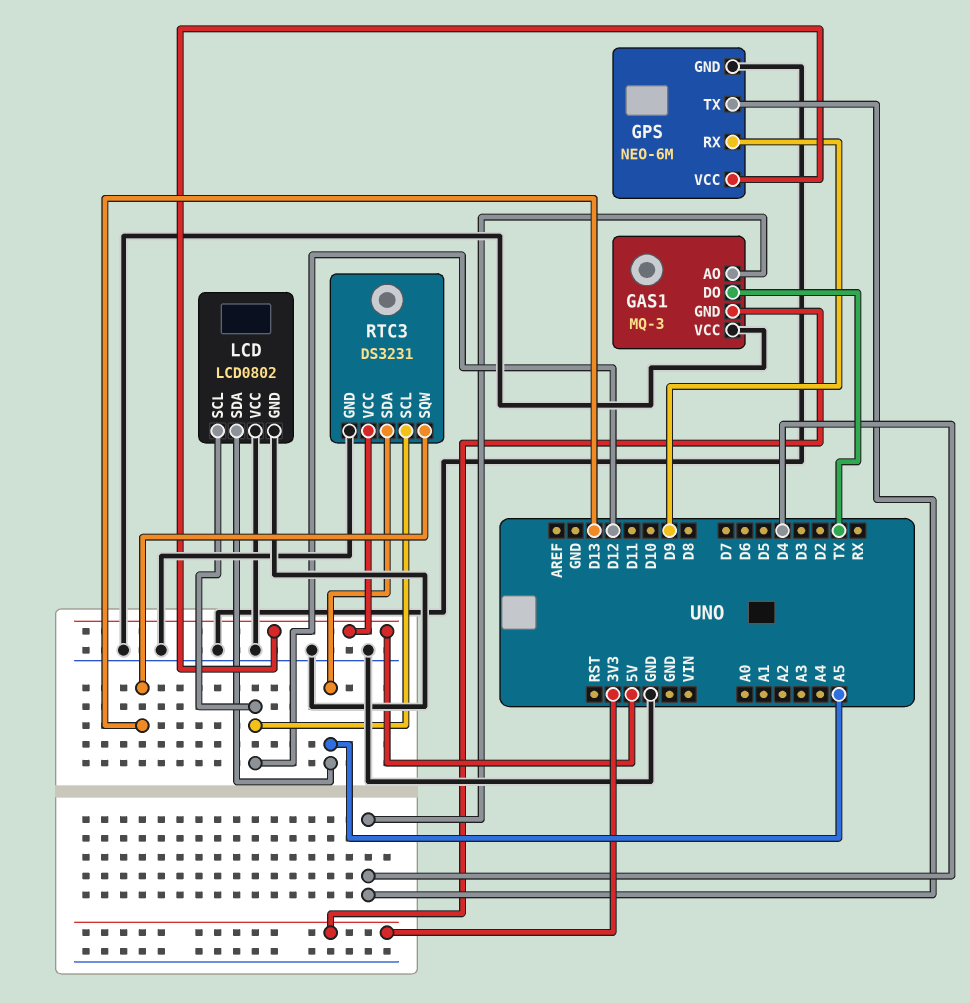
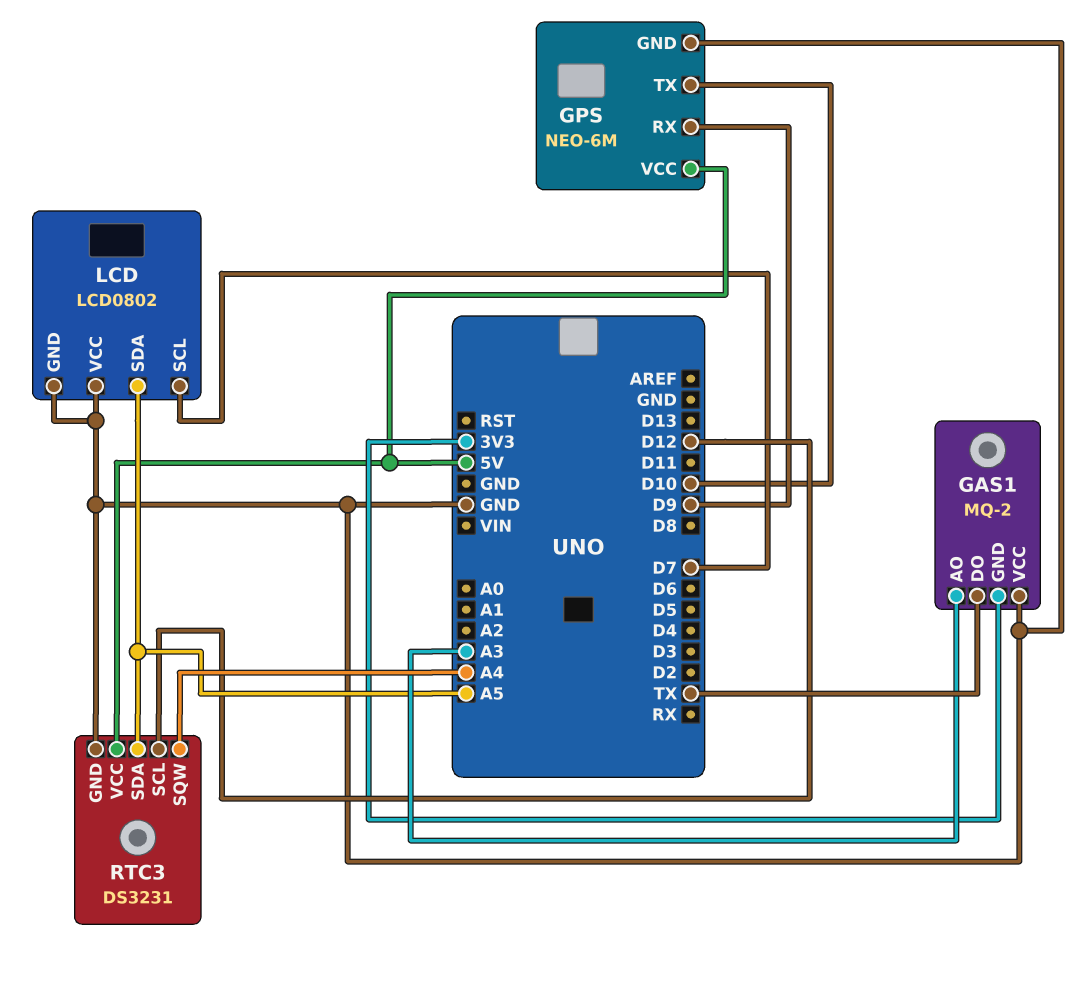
GAS1: MQ-3 -> MQ-2
GAS1 pin AO: D4 -> A3
GPS pin TX: D4 -> D10
LCD pin SCL: D12 -> D7
RTC3 pin SQW: D13 -> A4

